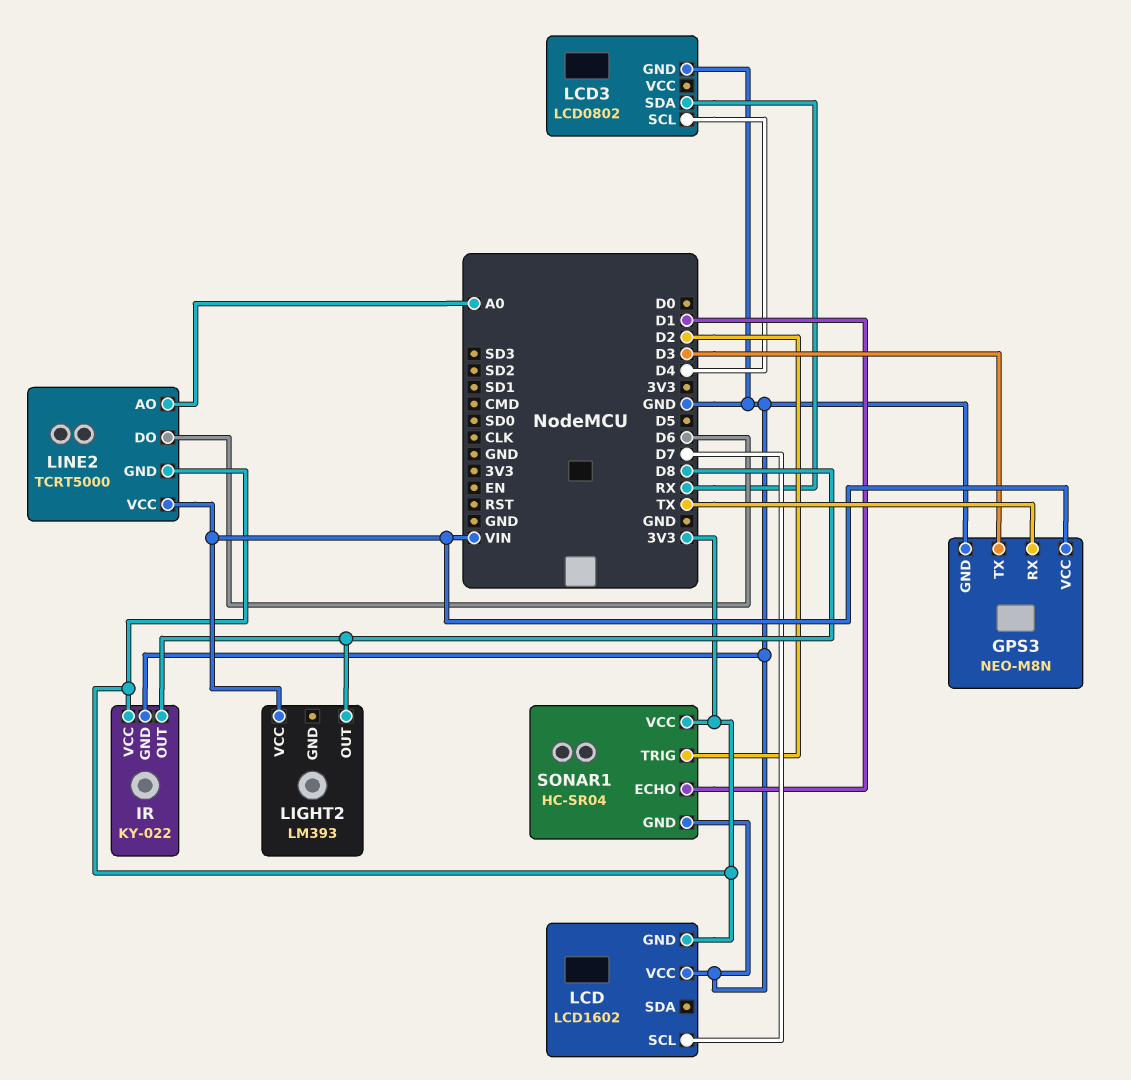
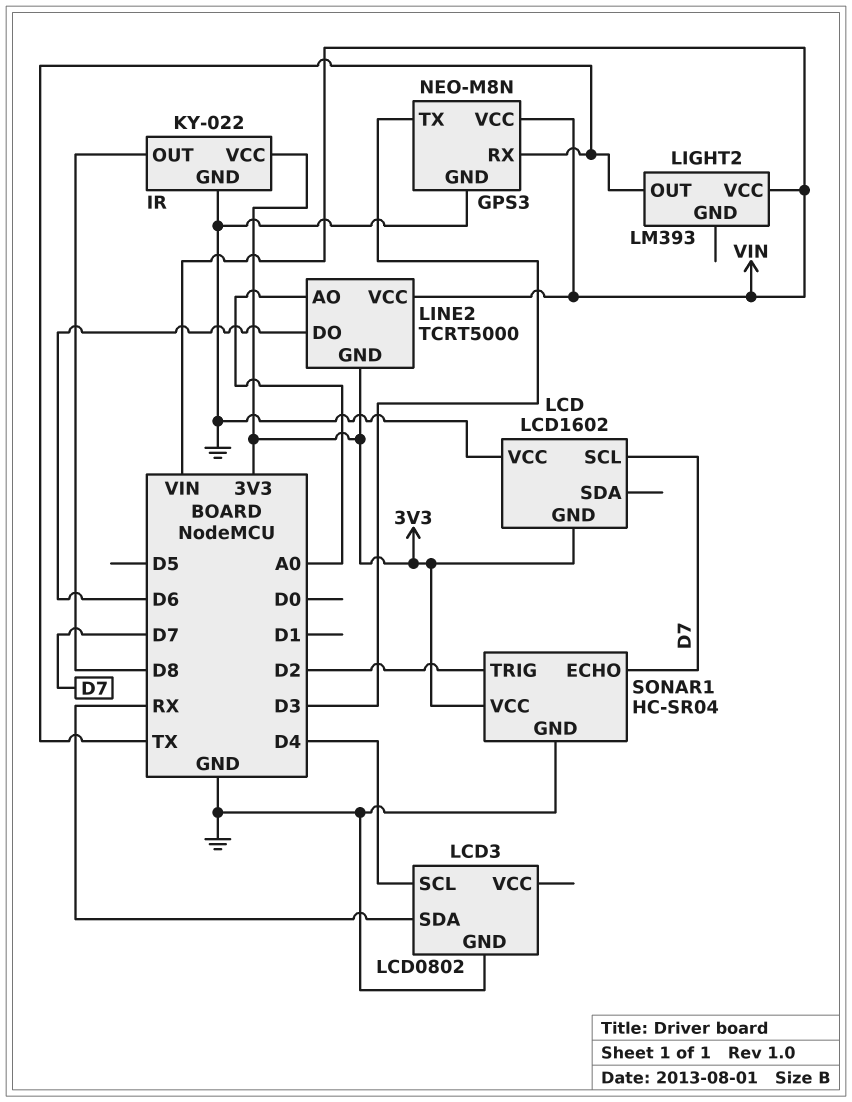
LIGHT2 pin OUT: D8 -> TX
SONAR1 pin ECHO: D1 -> D7

